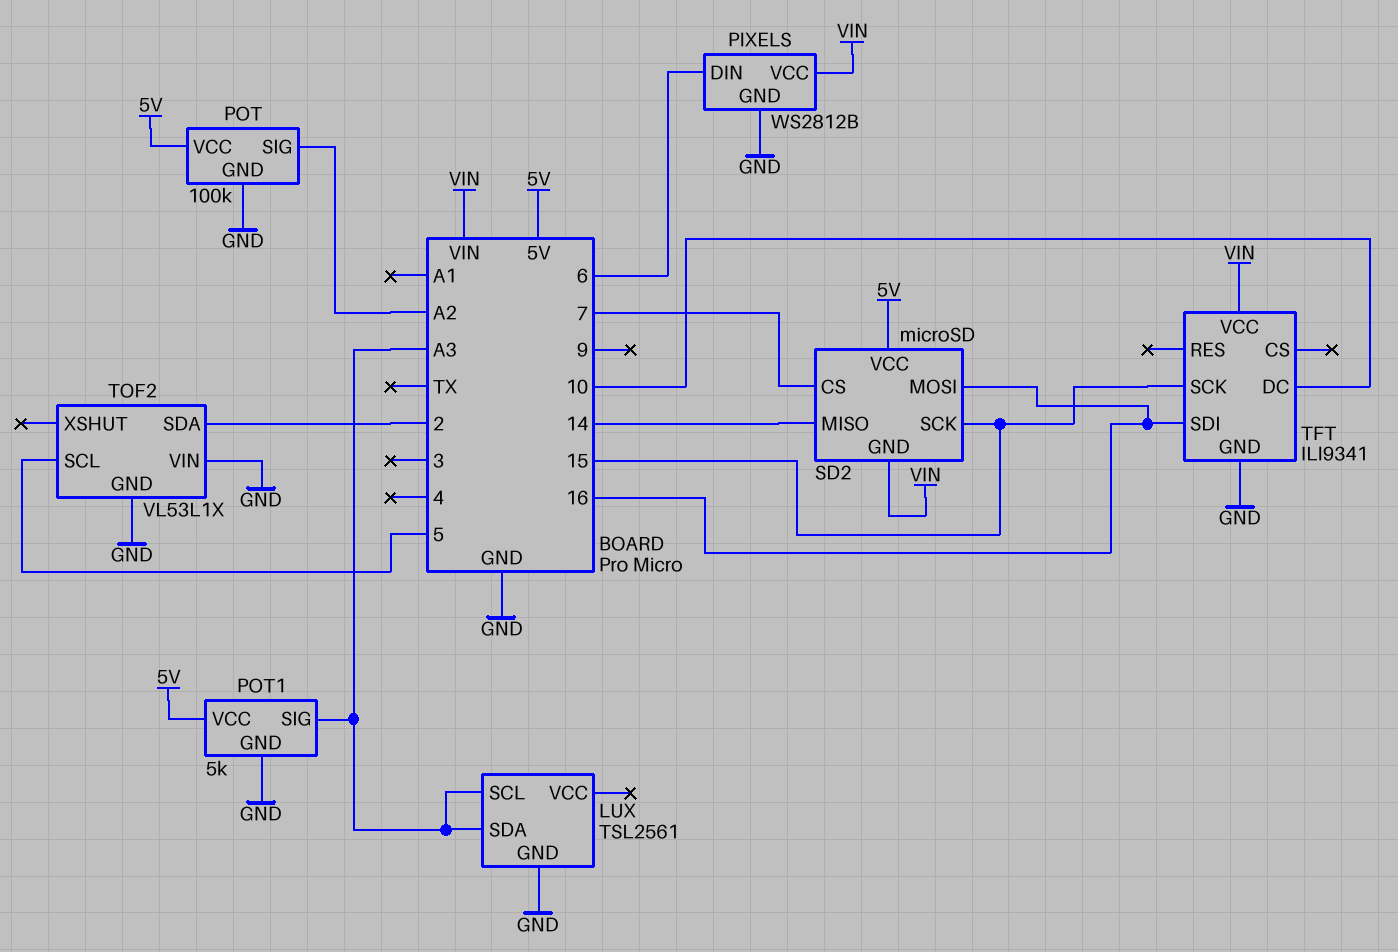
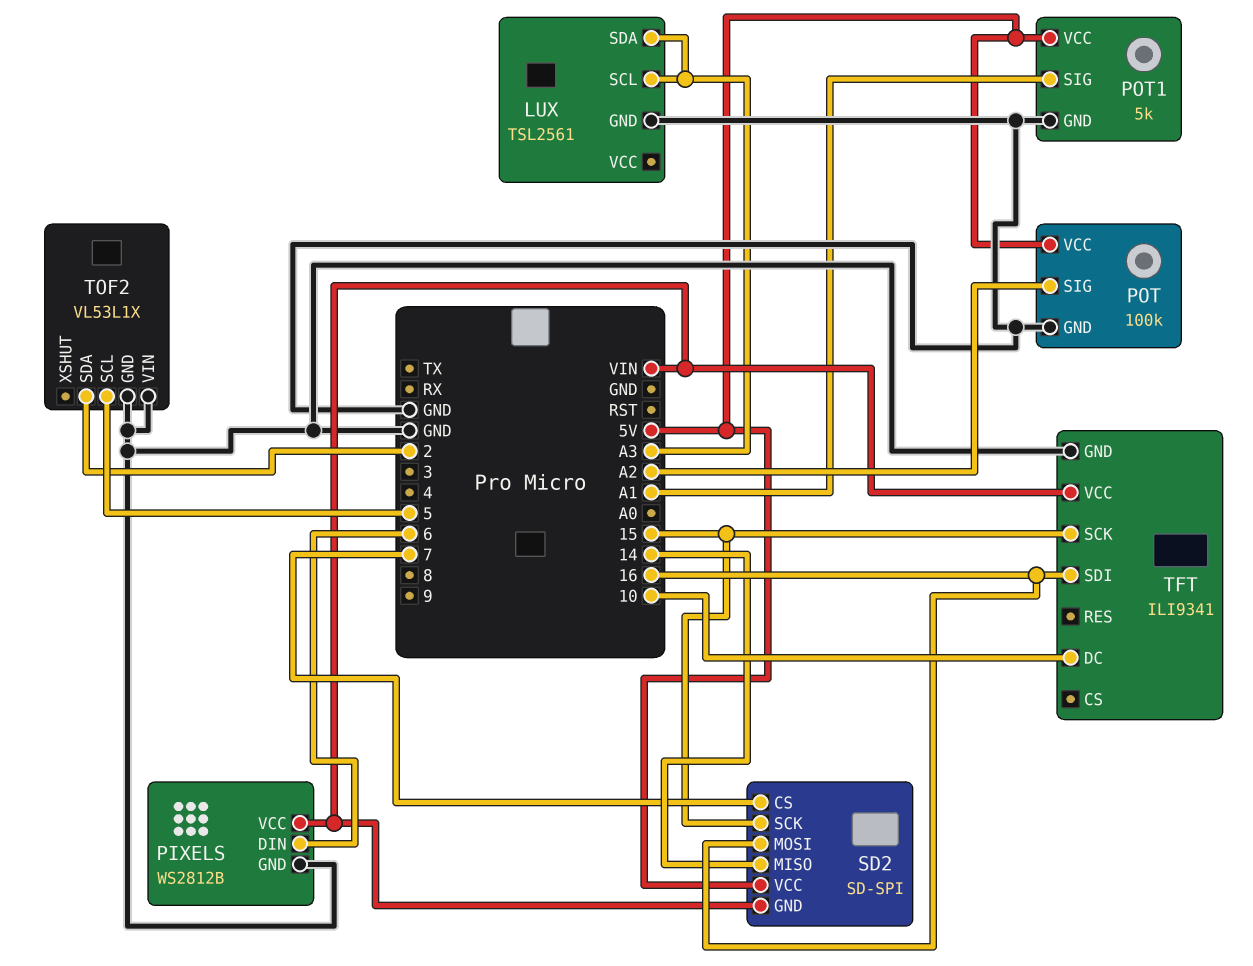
POT1 pin SIG: A3 -> A1
SD2: microSD -> SD-SPI

